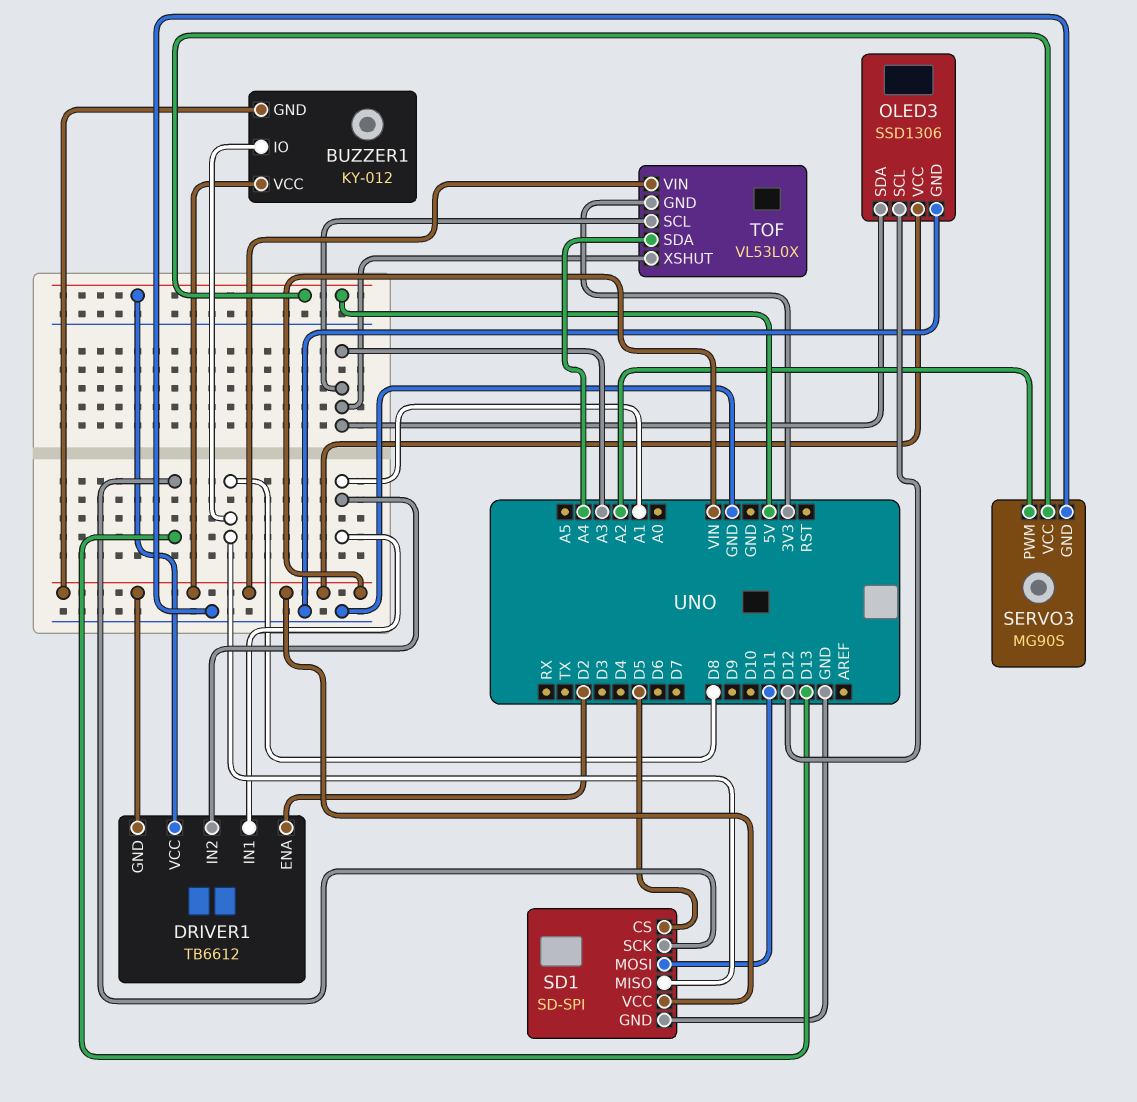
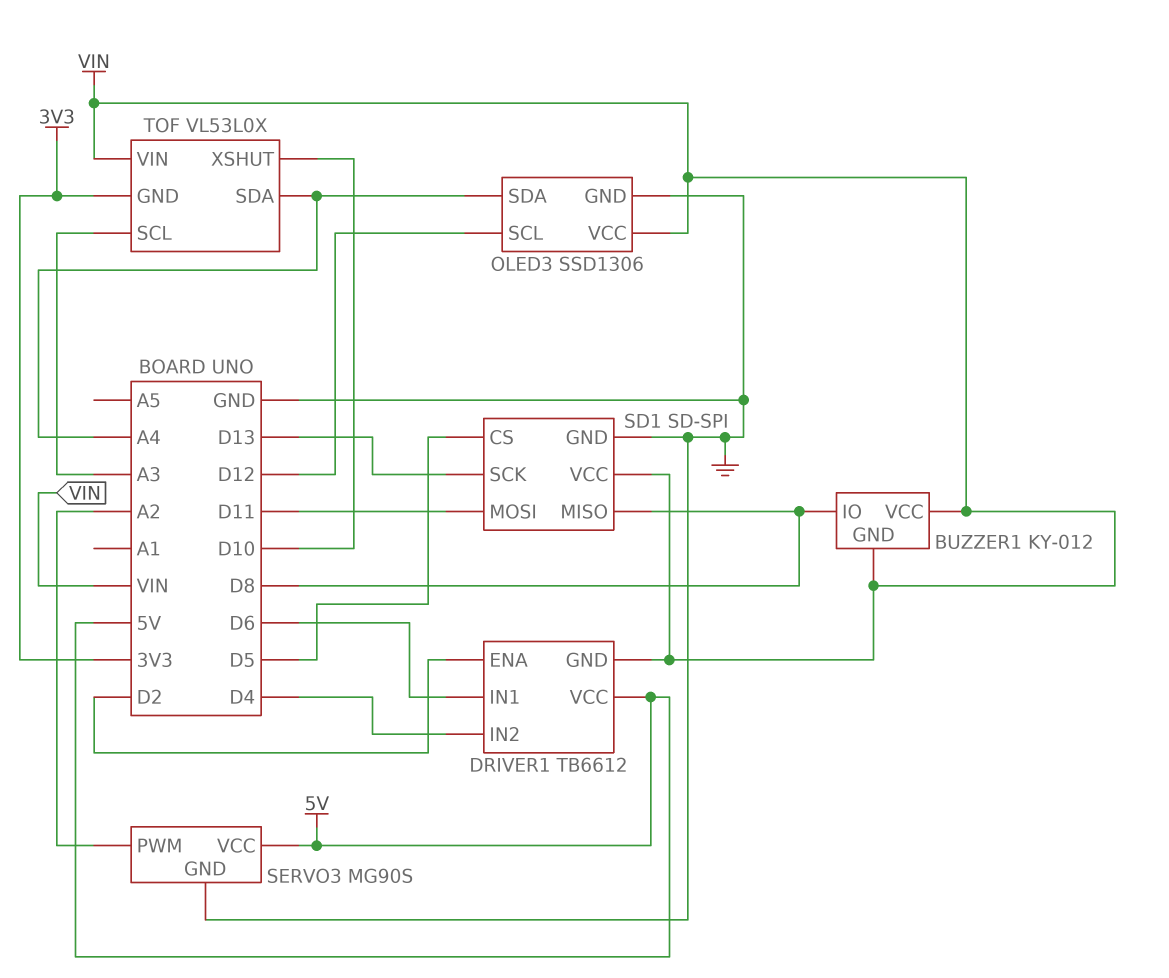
DRIVER1 pin IN1: A1 -> D6
DRIVER1 pin IN2: A1 -> D4
OLED3 pin SDA: A3 -> A4
TOF pin XSHUT: A3 -> D10

